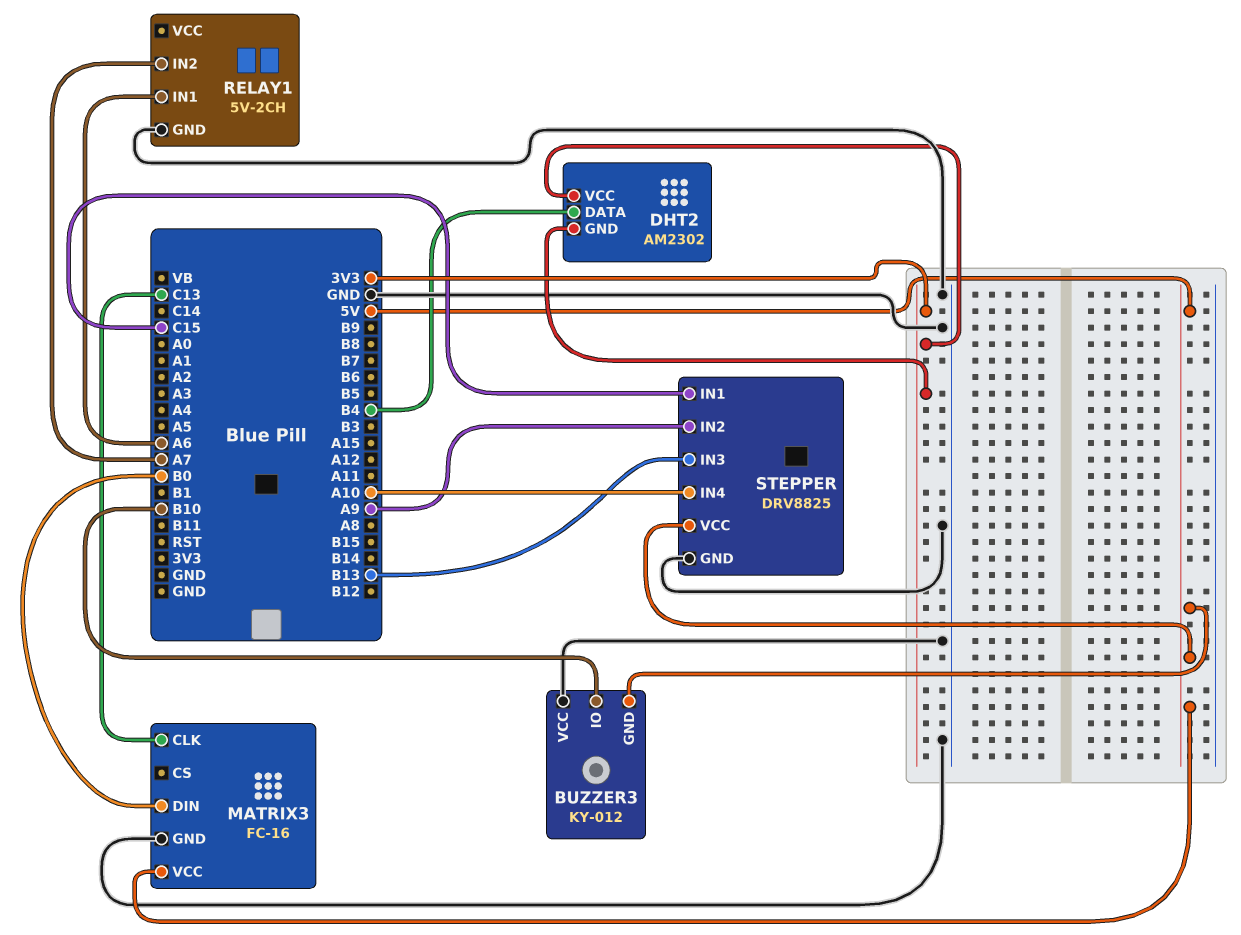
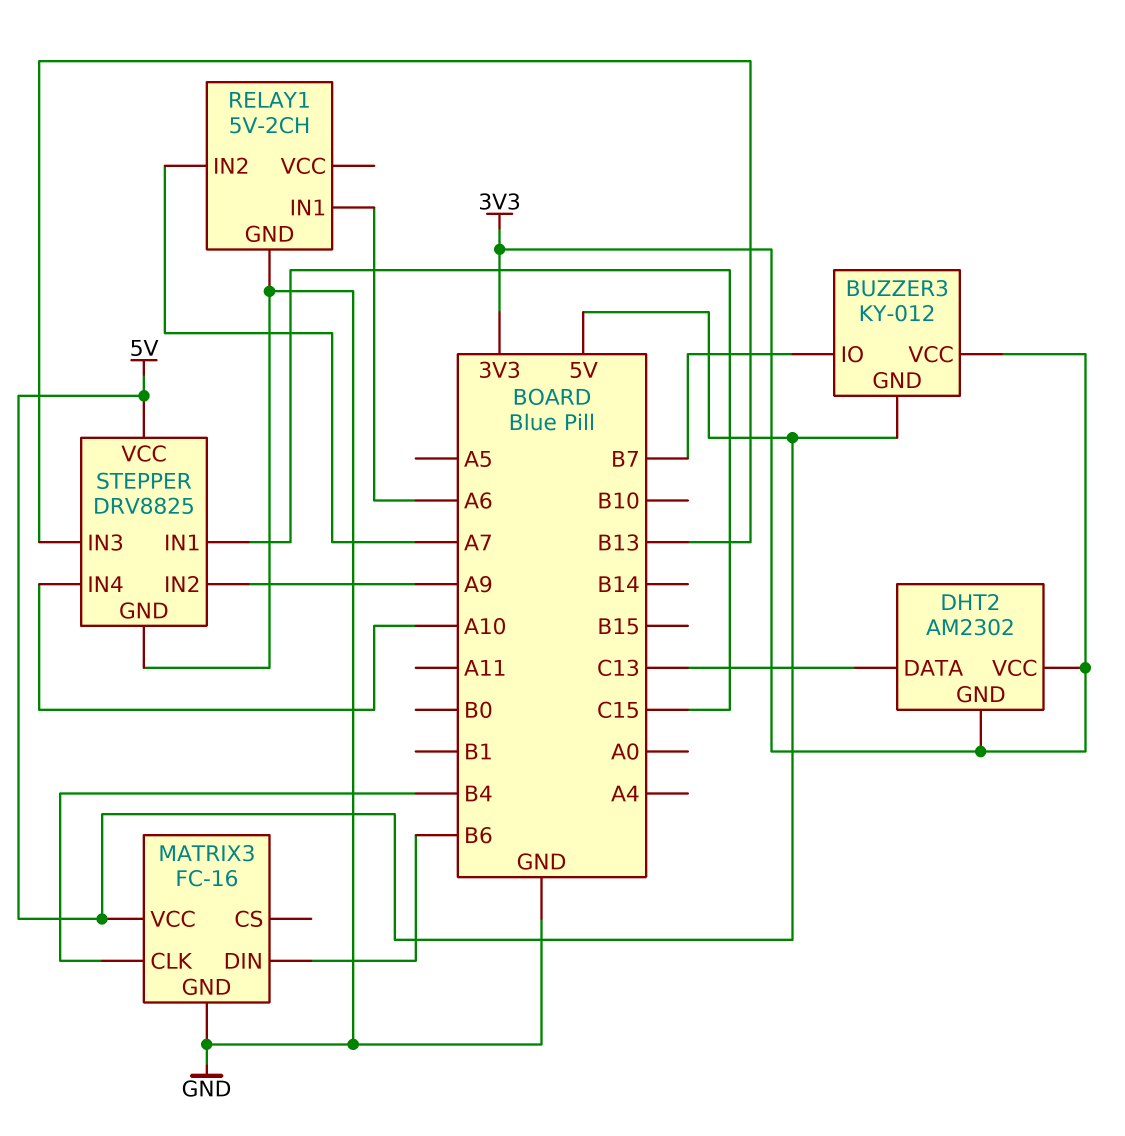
BUZZER3 pin IO: B10 -> B7
BUZZER3 pin VCC: GND -> 3V3
DHT2 pin DATA: B4 -> C13
MATRIX3 pin CLK: C13 -> B4
MATRIX3 pin DIN: B0 -> B6

